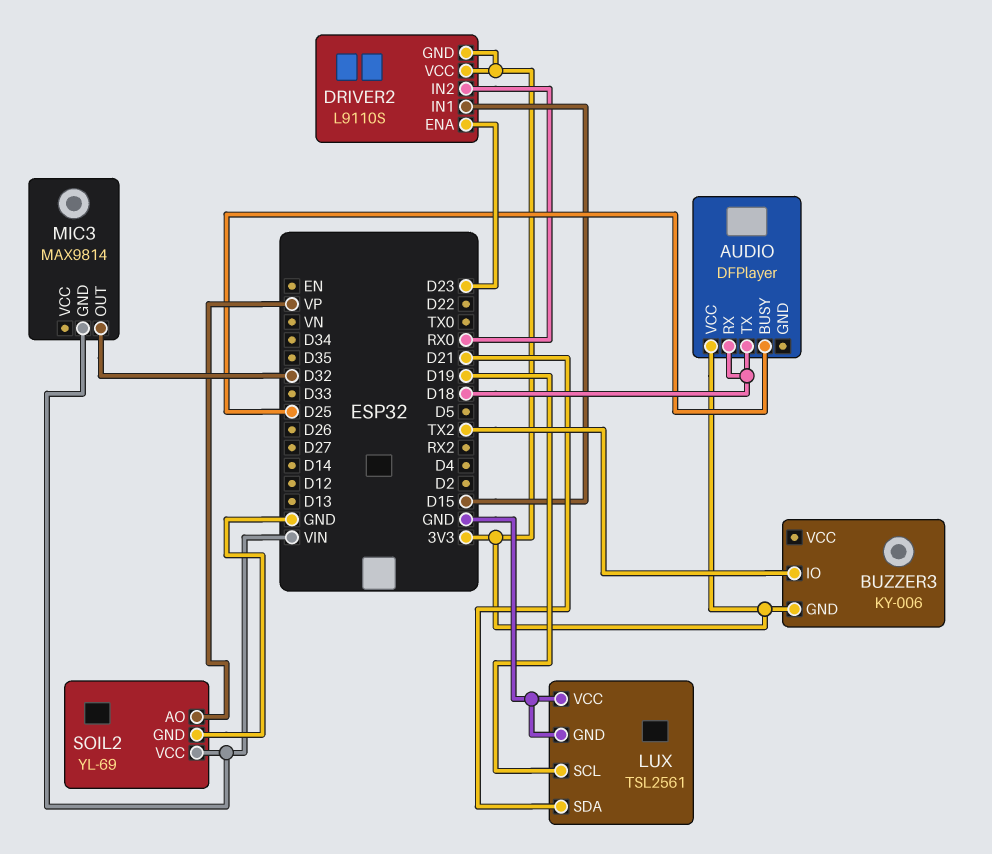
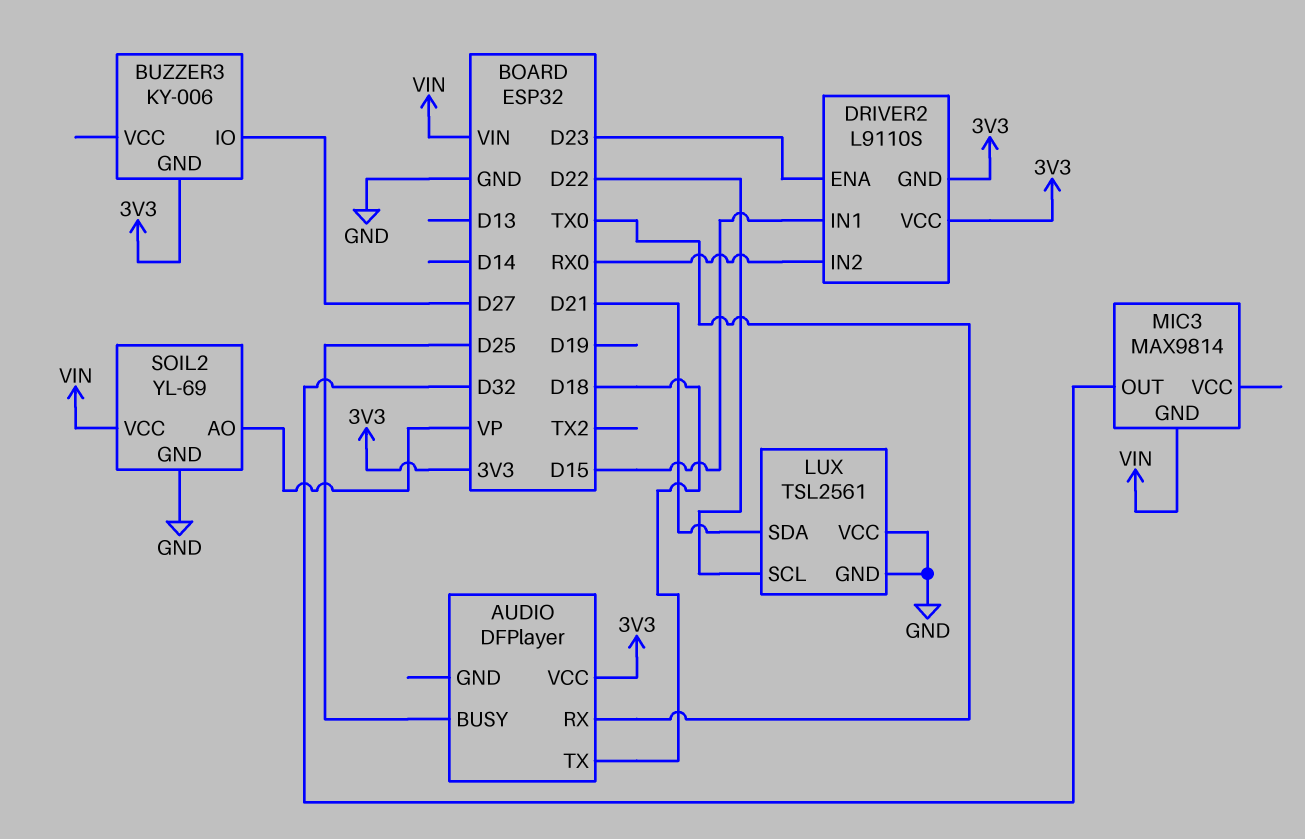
AUDIO pin RX: D18 -> TX0
BUZZER3 pin IO: TX2 -> D27
LUX pin SCL: D19 -> D22

